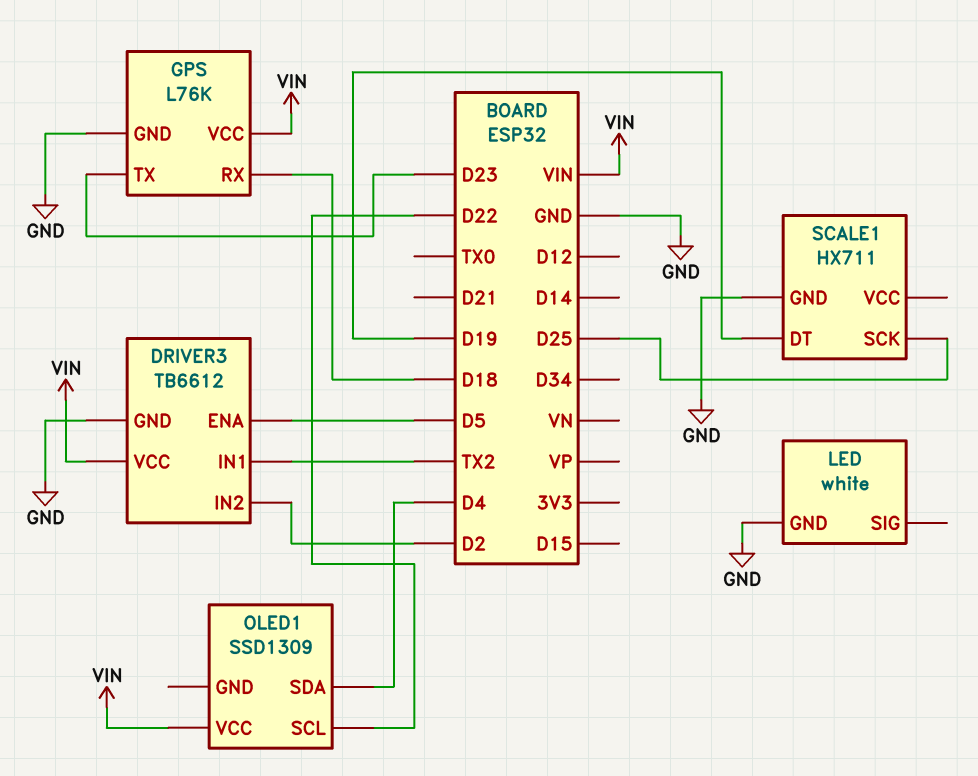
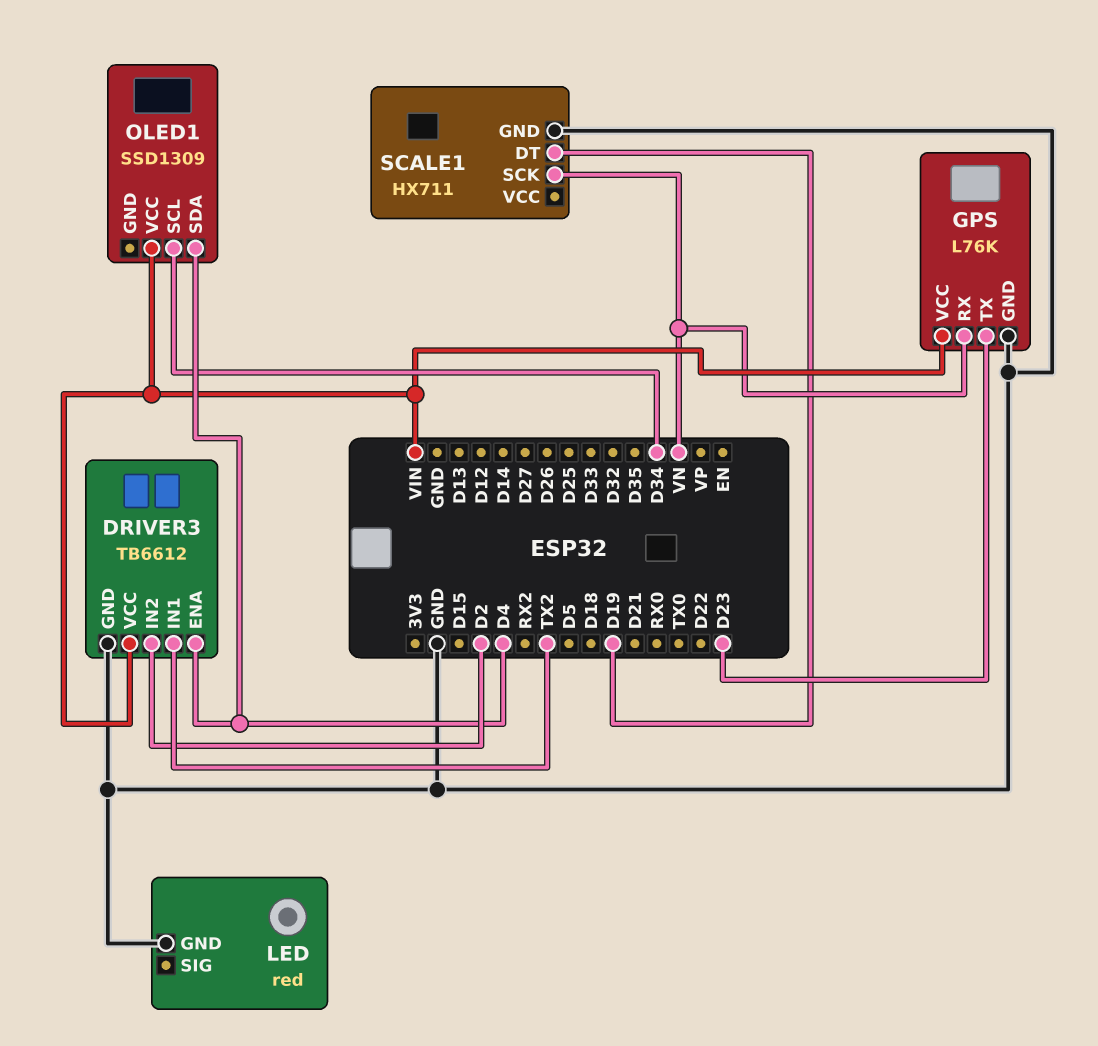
DRIVER3 pin ENA: D5 -> D4
GPS pin RX: D18 -> VN
LED: white -> red
OLED1 pin SCL: D22 -> D34
SCALE1 pin SCK: D25 -> VN

